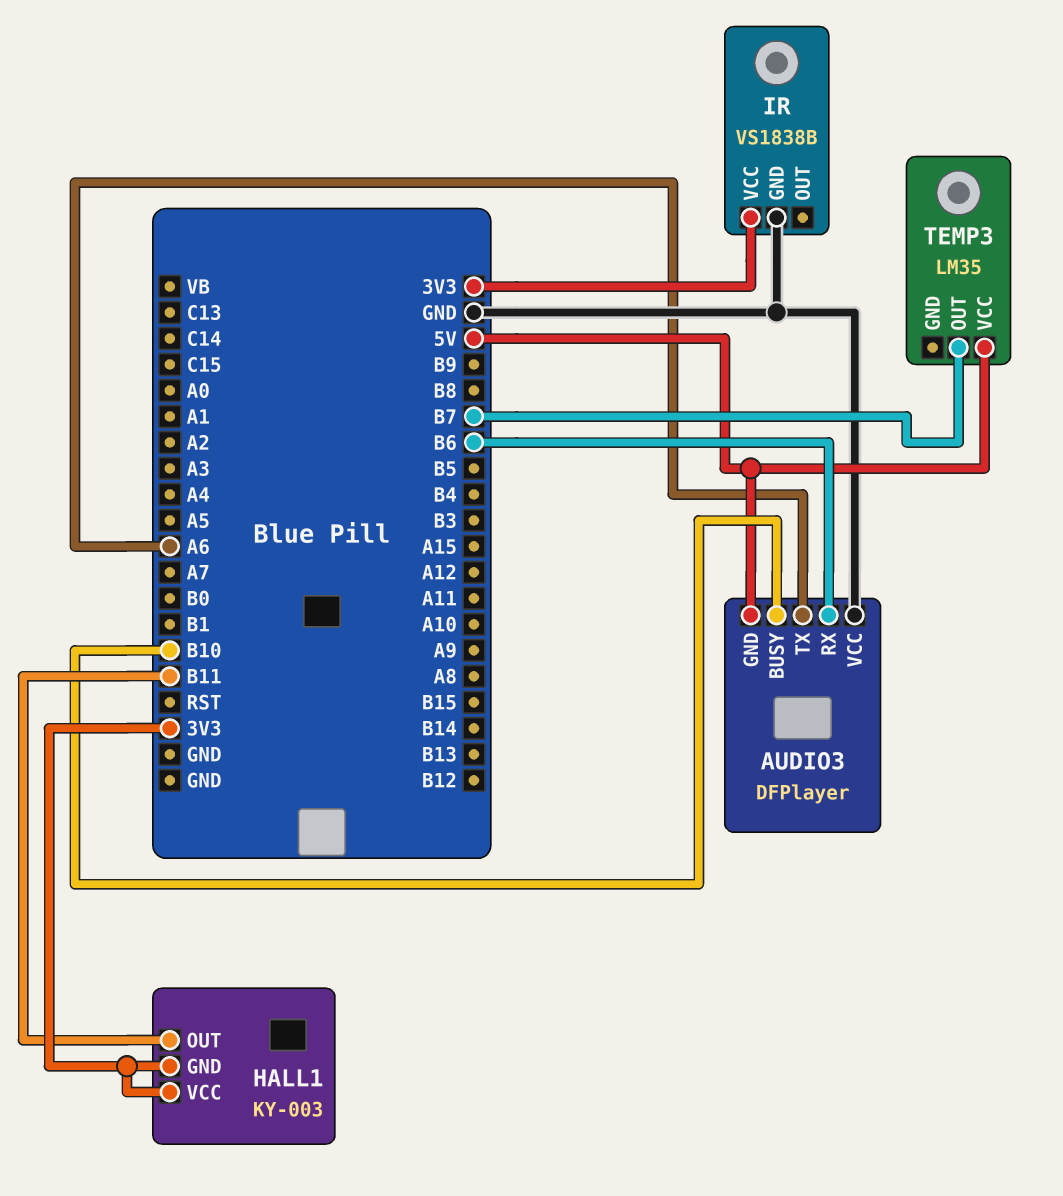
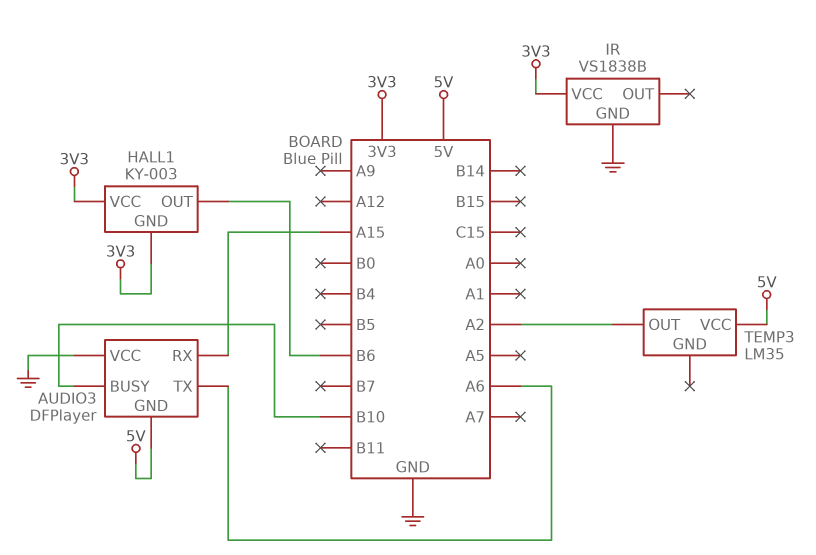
AUDIO3 pin RX: B6 -> A15
HALL1 pin OUT: B11 -> B6
TEMP3 pin OUT: B7 -> A2

